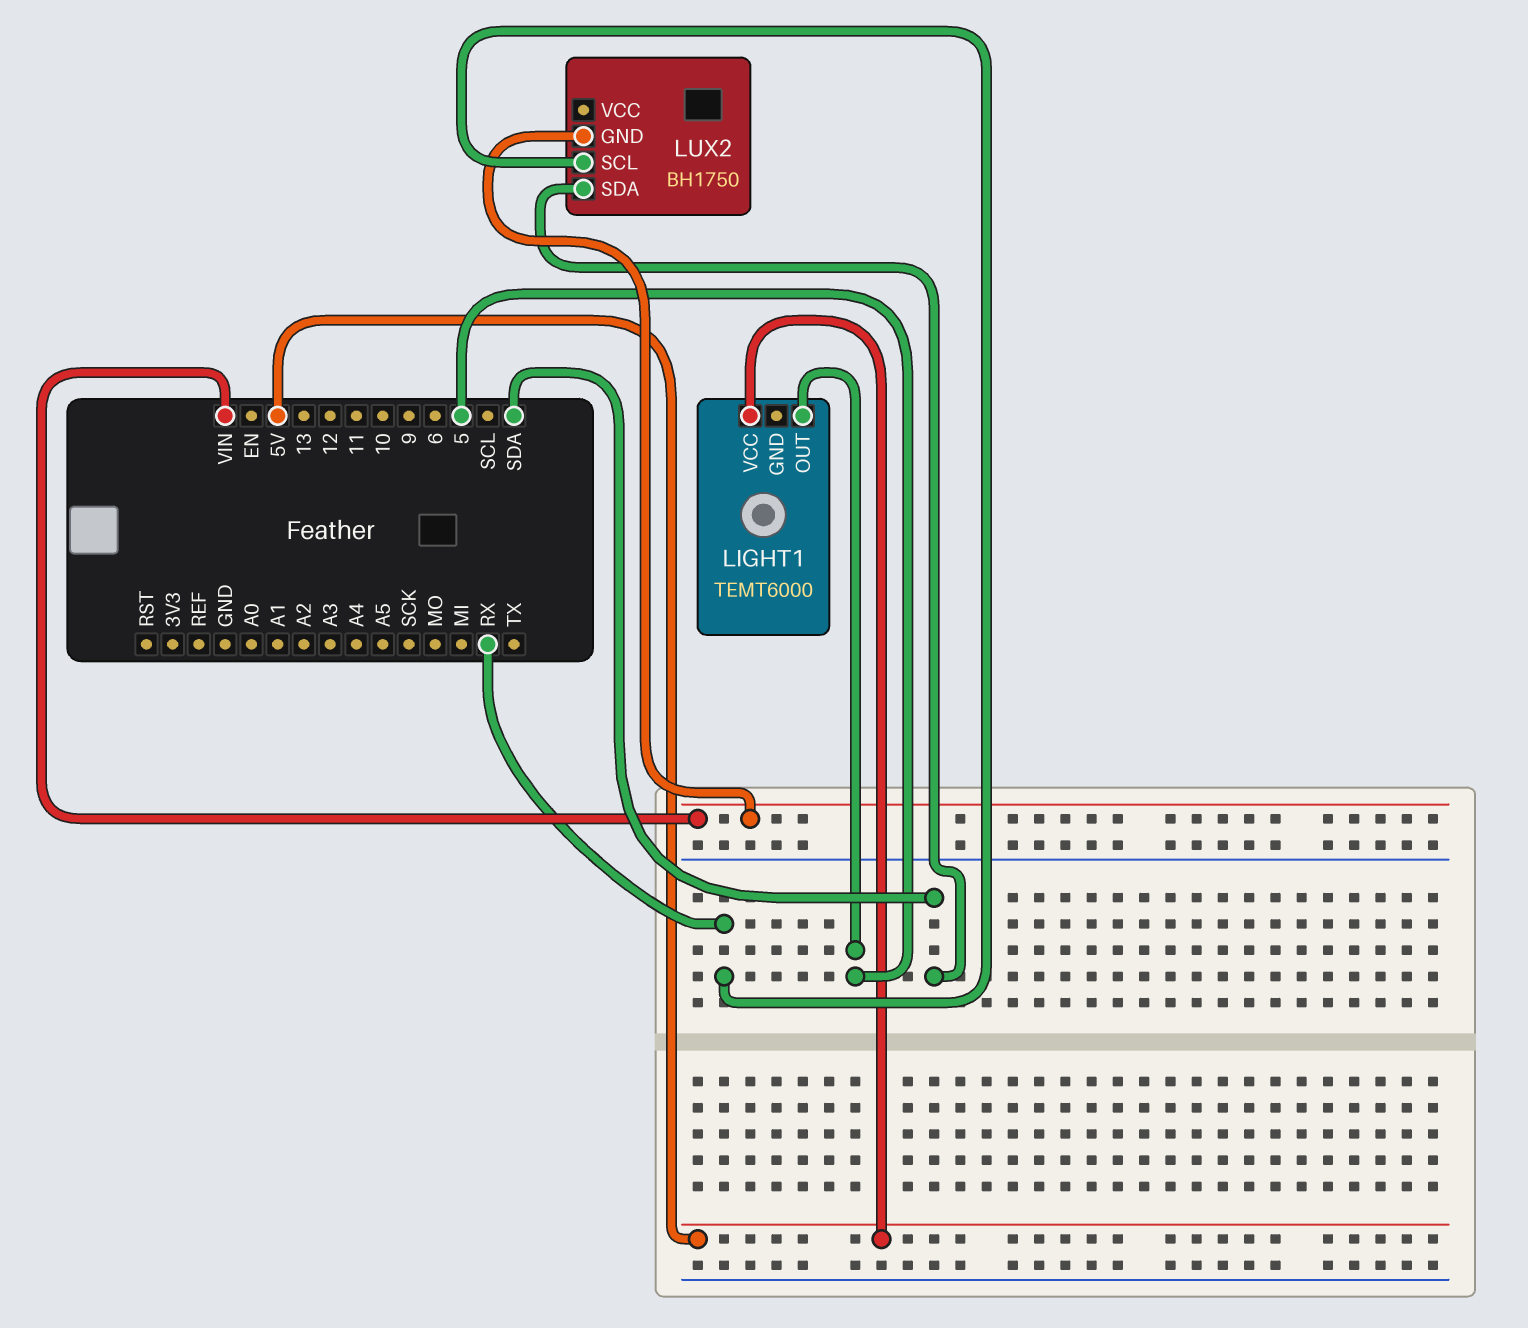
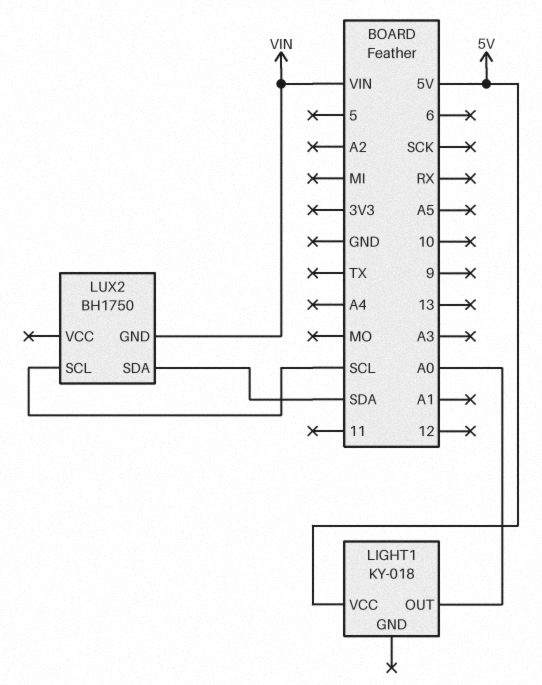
LIGHT1: TEMT6000 -> KY-018
LIGHT1 pin OUT: 5 -> A0
LUX2 pin SCL: RX -> SCL

